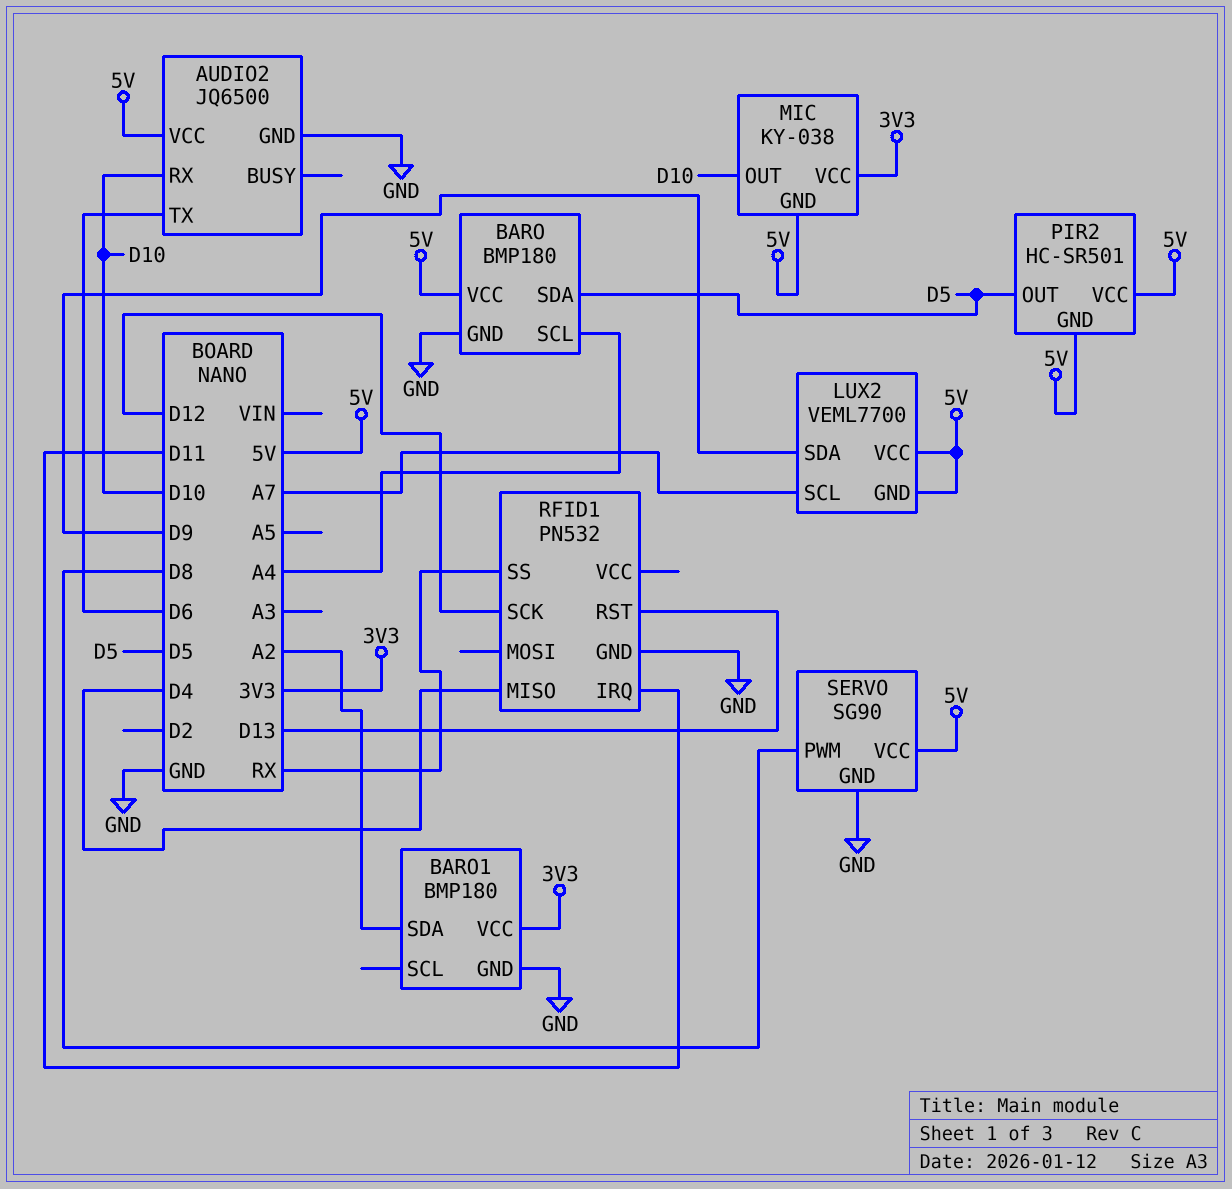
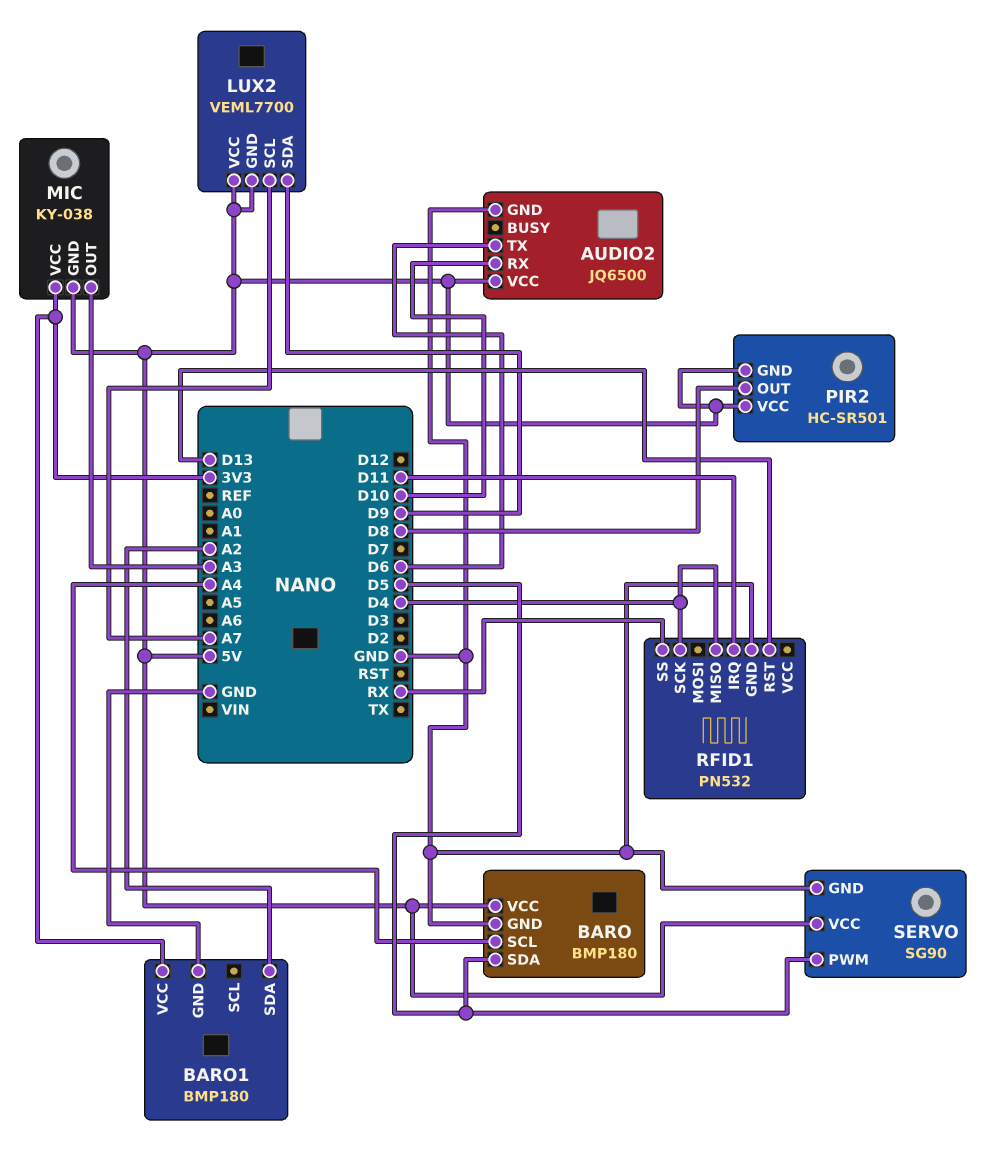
MIC pin OUT: D10 -> A3
PIR2 pin OUT: D5 -> D8
RFID1 pin SCK: D12 -> D4
SERVO pin PWM: D8 -> D5

